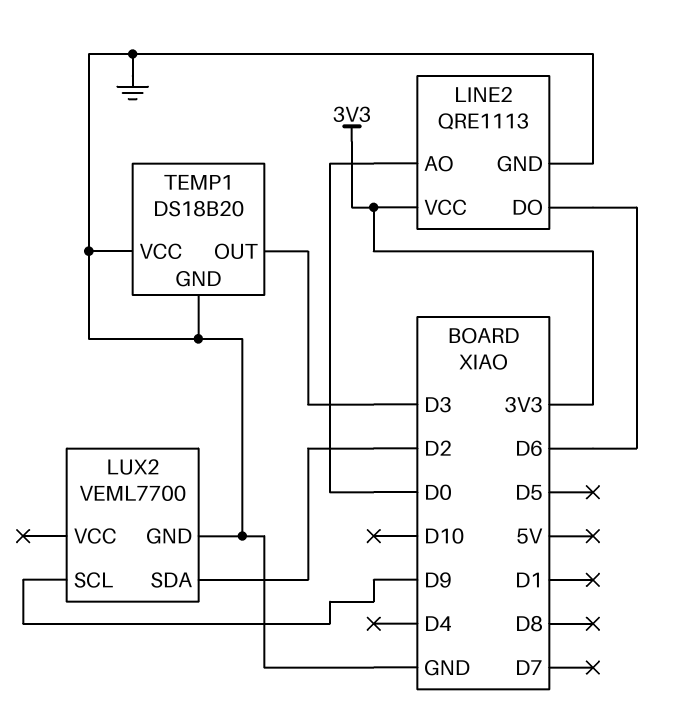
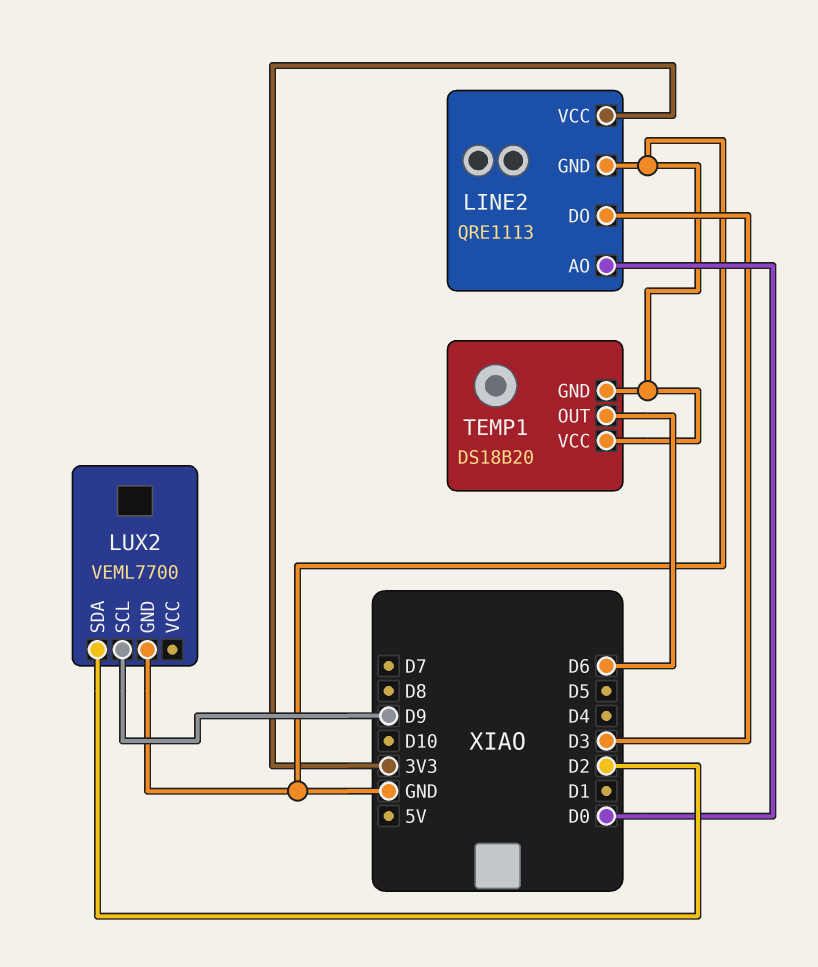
LINE2 pin DO: D6 -> D3
TEMP1 pin OUT: D3 -> D6

